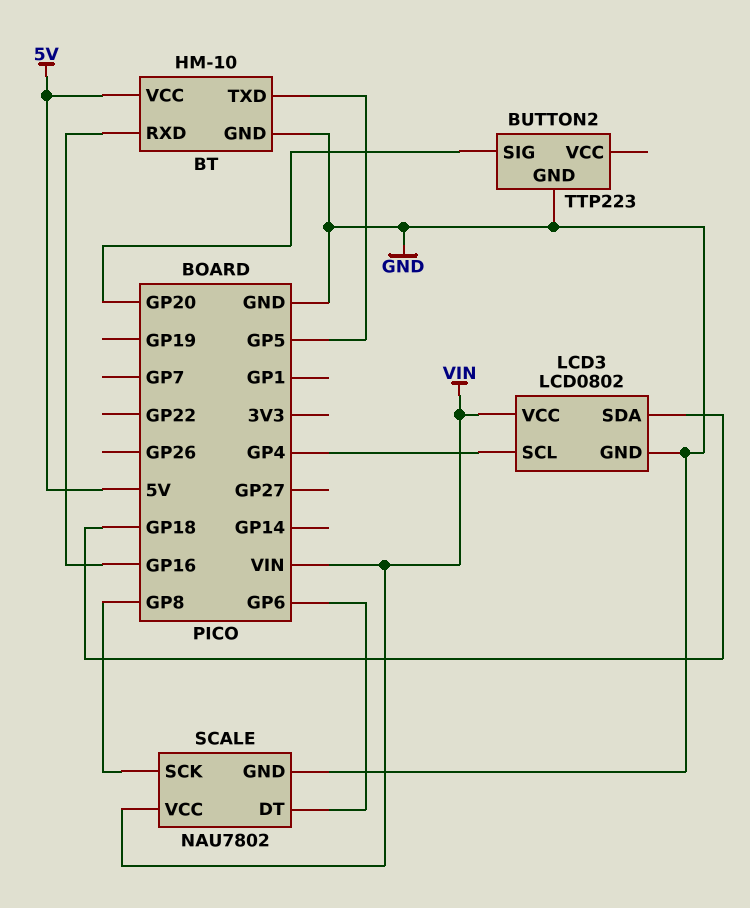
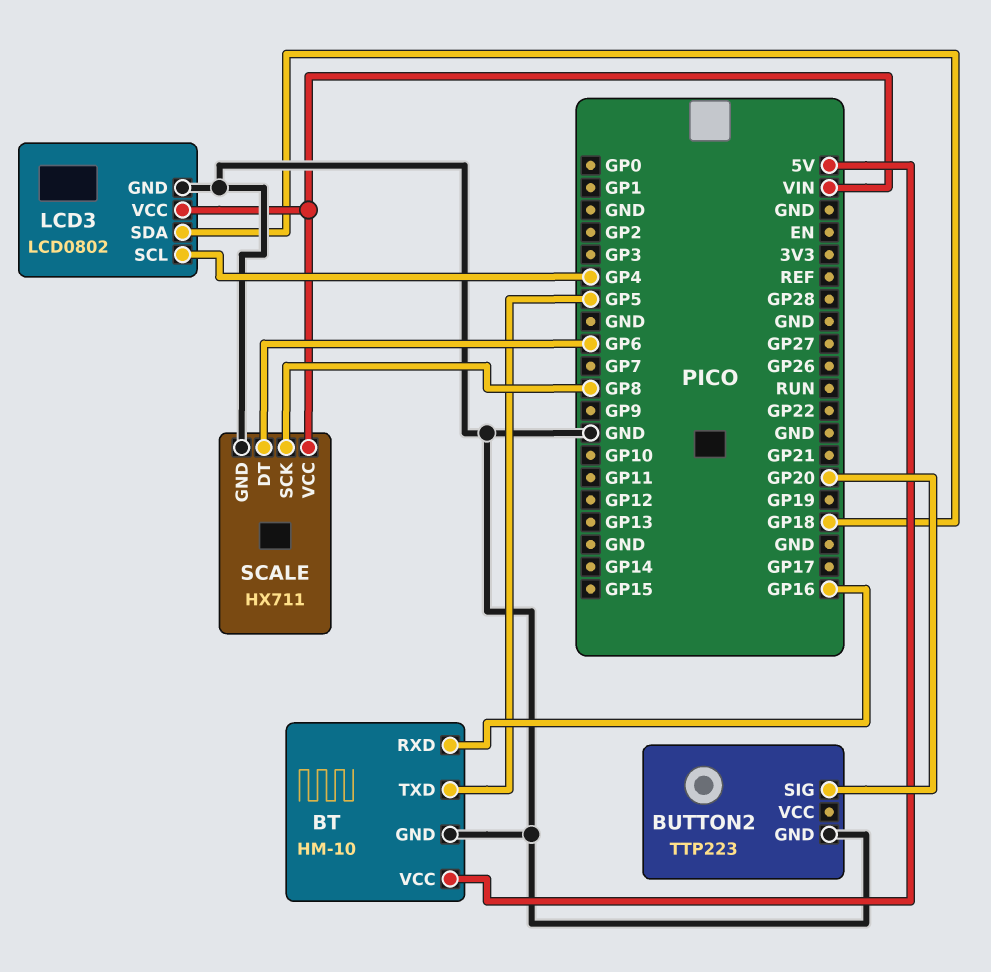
SCALE: NAU7802 -> HX711

